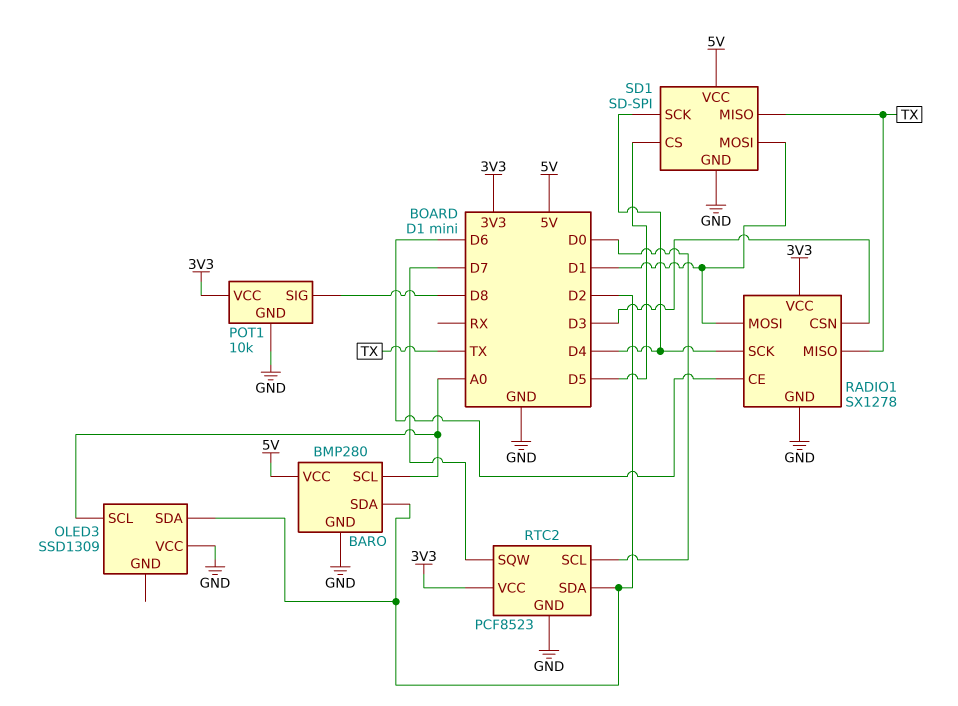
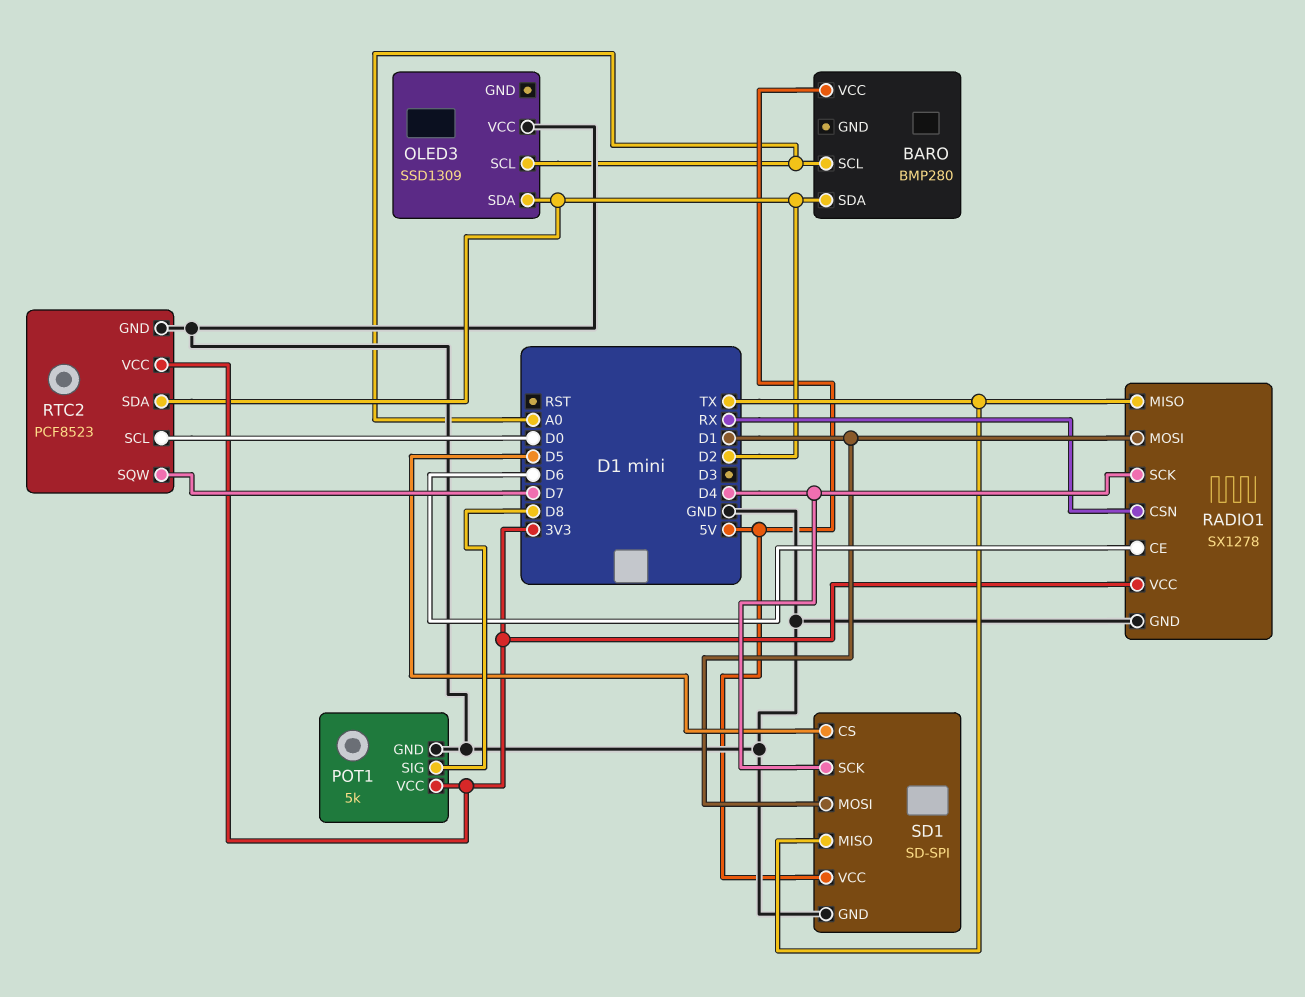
BARO pin GND: GND -> none
POT1: 10k -> 5k
RADIO1 pin CSN: D3 -> RX

